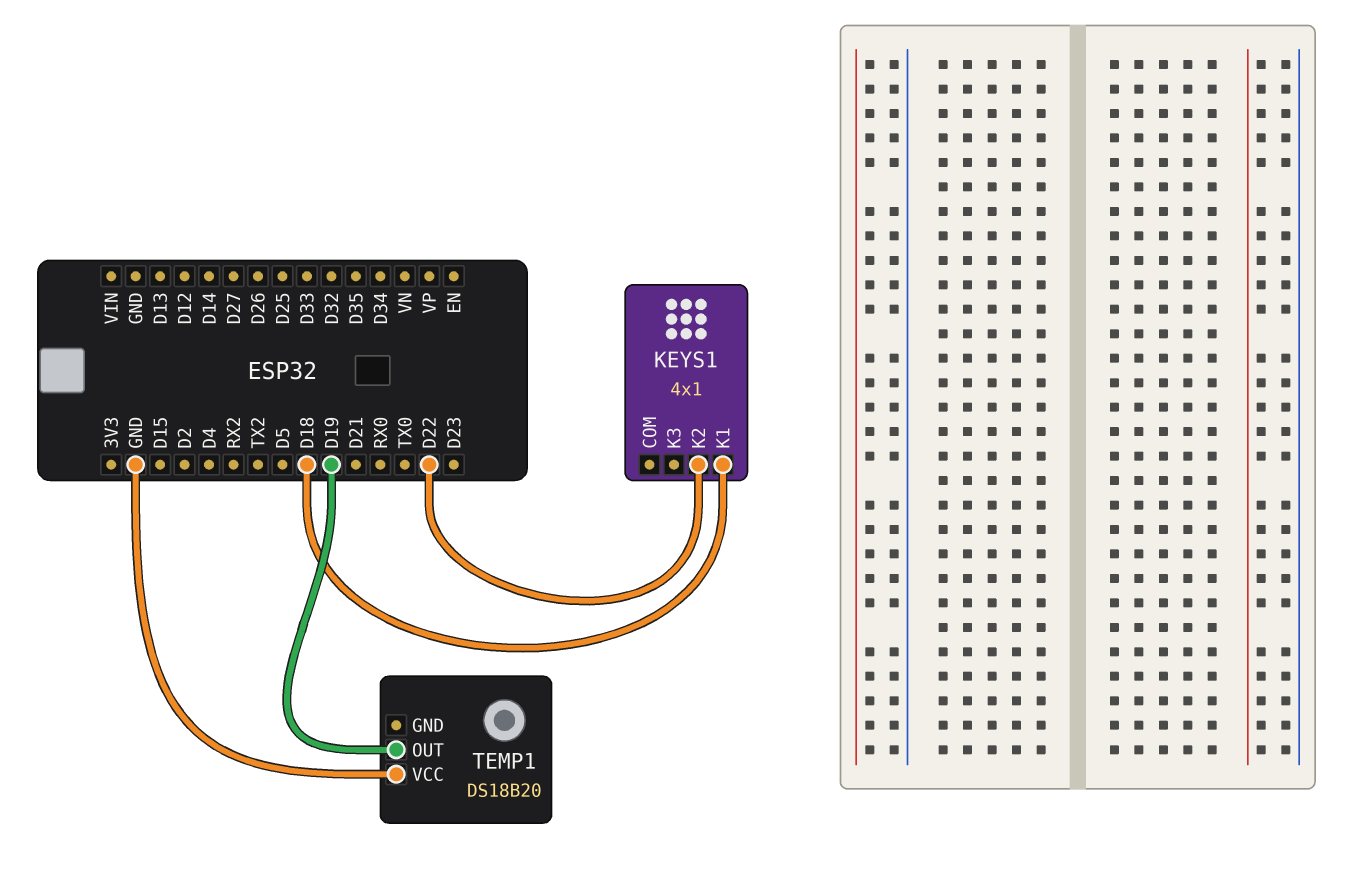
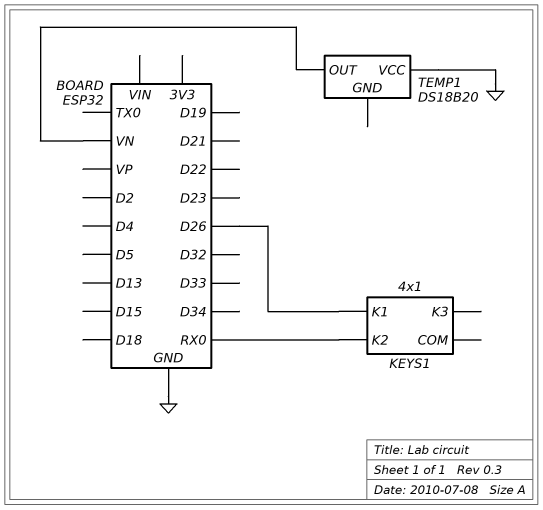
KEYS1 pin K1: D18 -> D26
KEYS1 pin K2: D22 -> RX0
TEMP1 pin OUT: D19 -> VN

